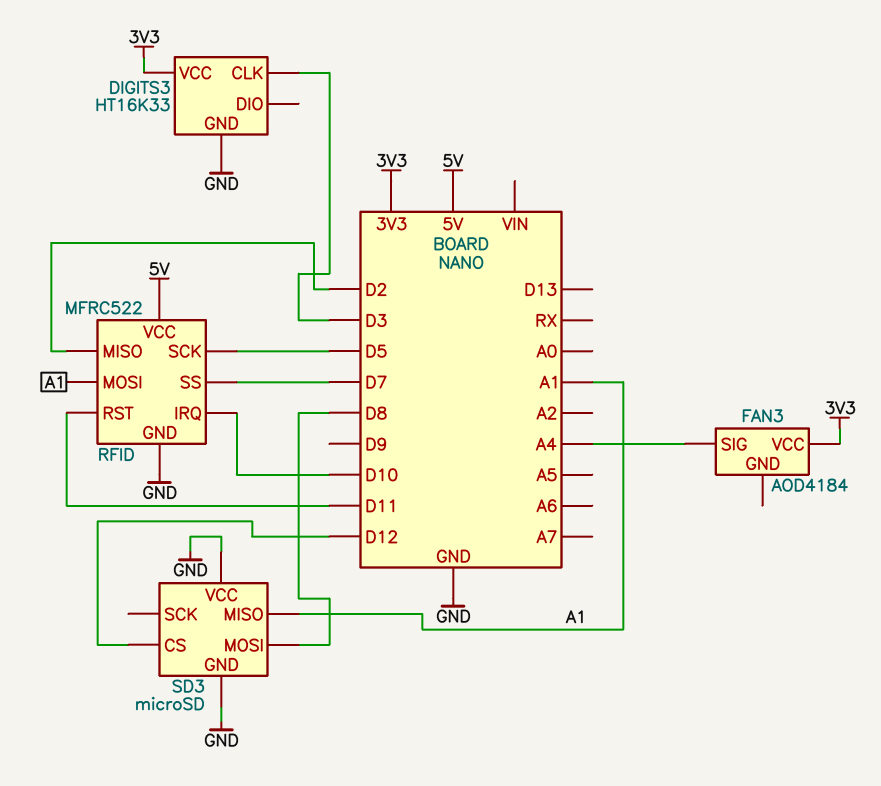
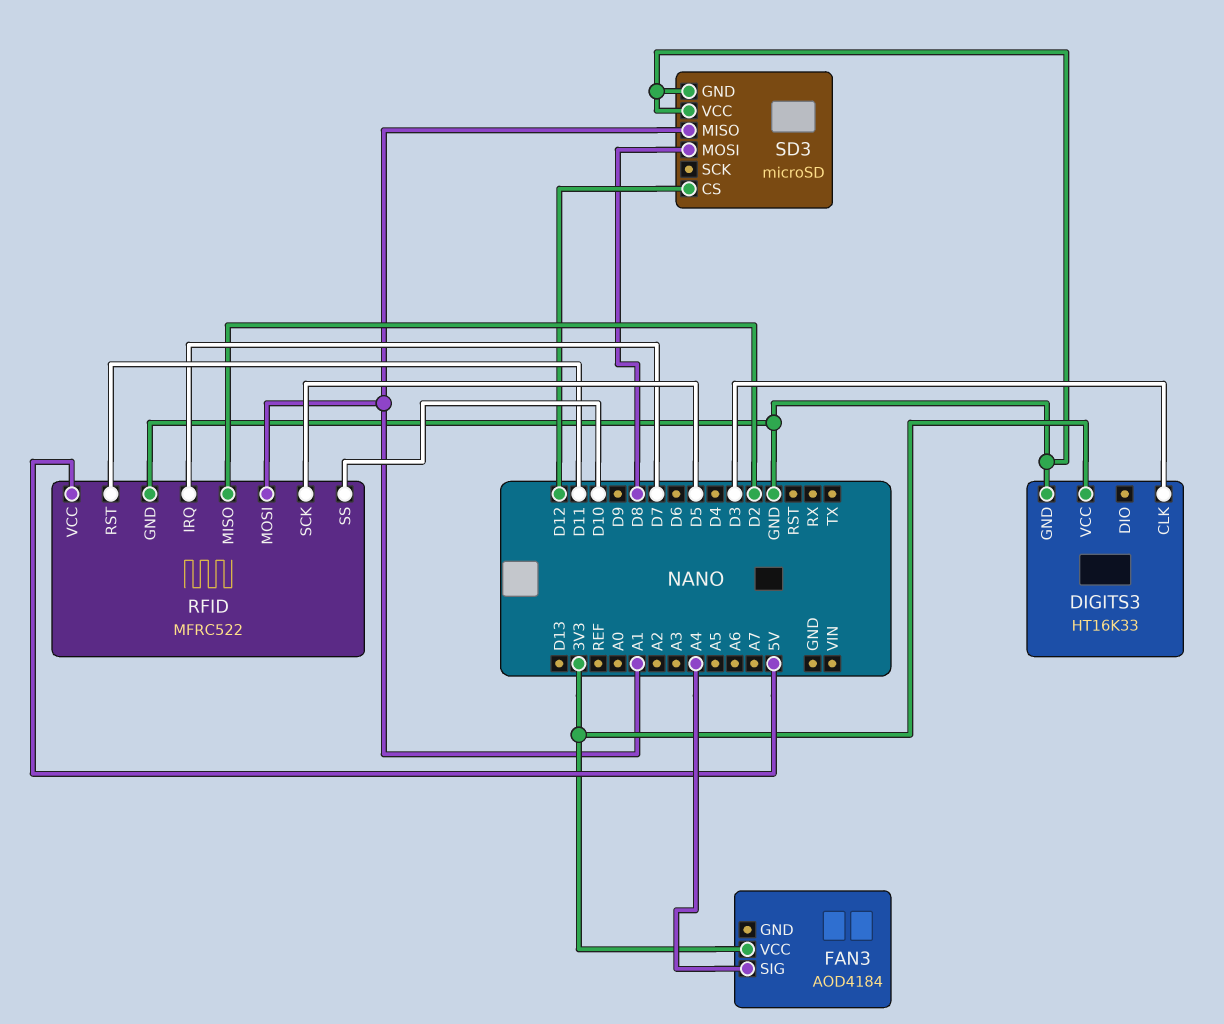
RFID pin IRQ: D10 -> D7
RFID pin SS: D7 -> D10

